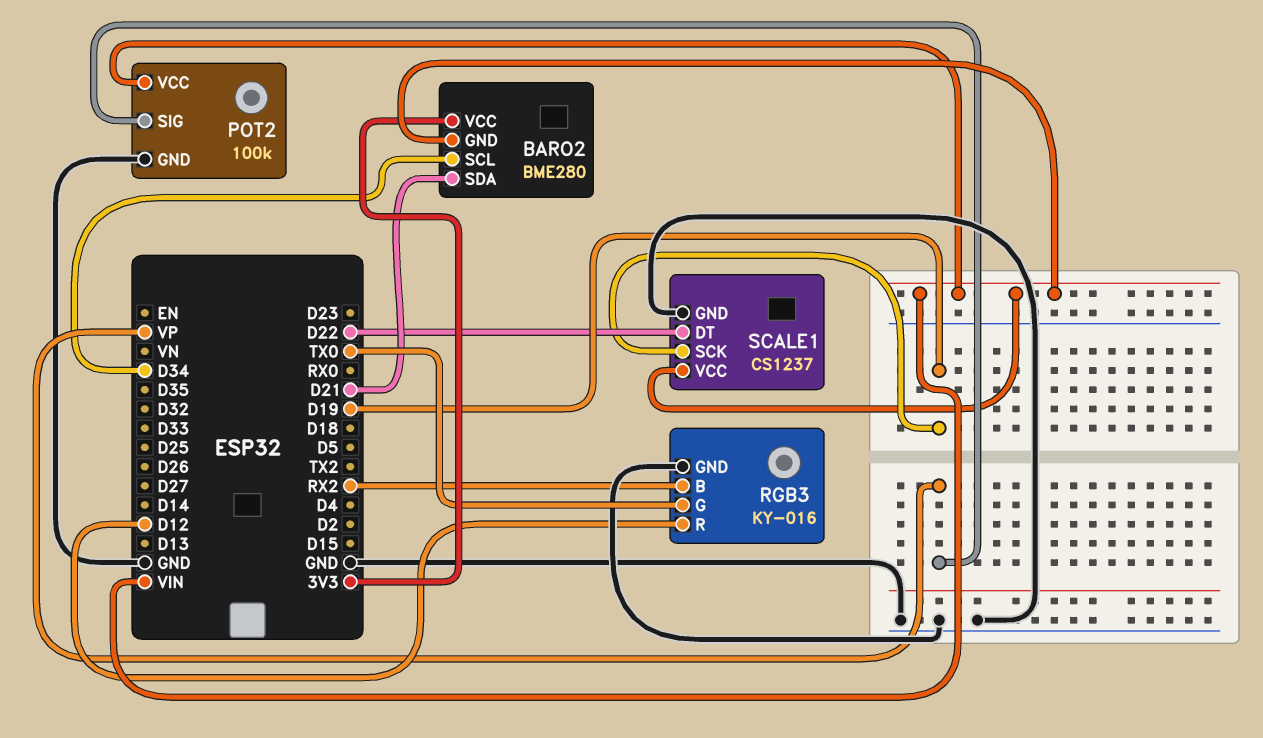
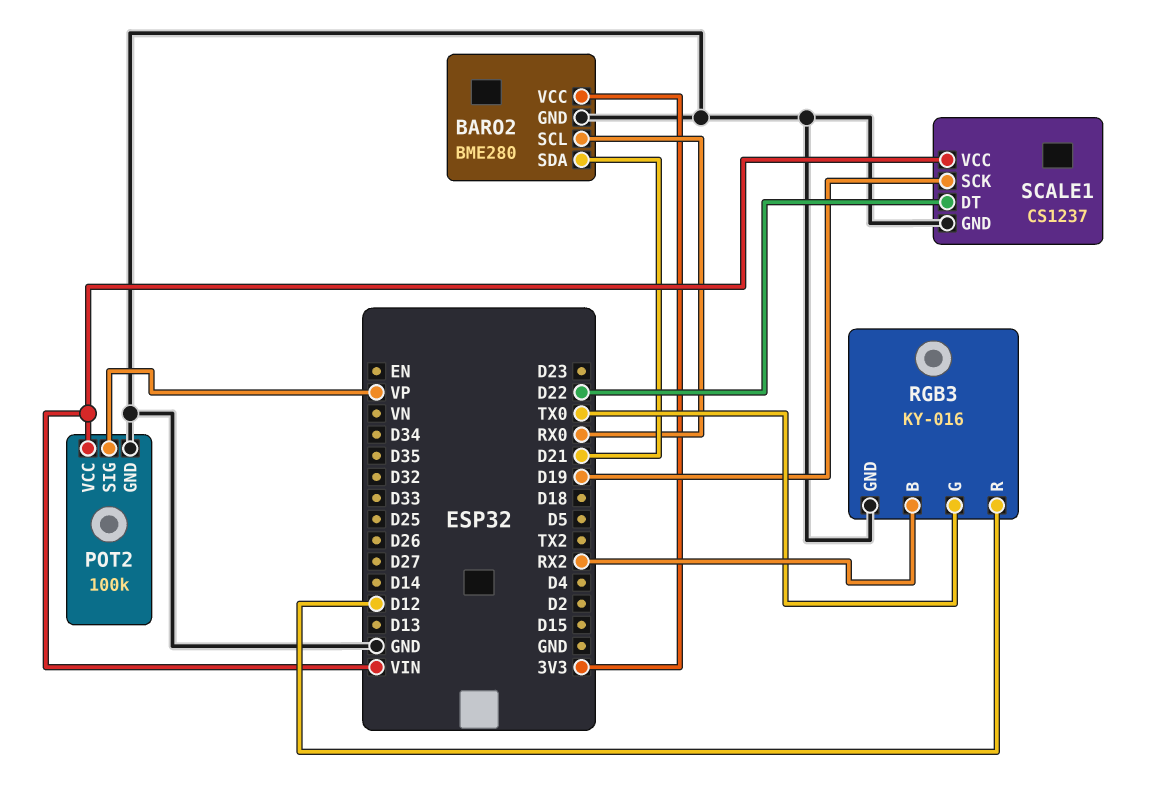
BARO2 pin GND: VIN -> GND
BARO2 pin SCL: D34 -> RX0

